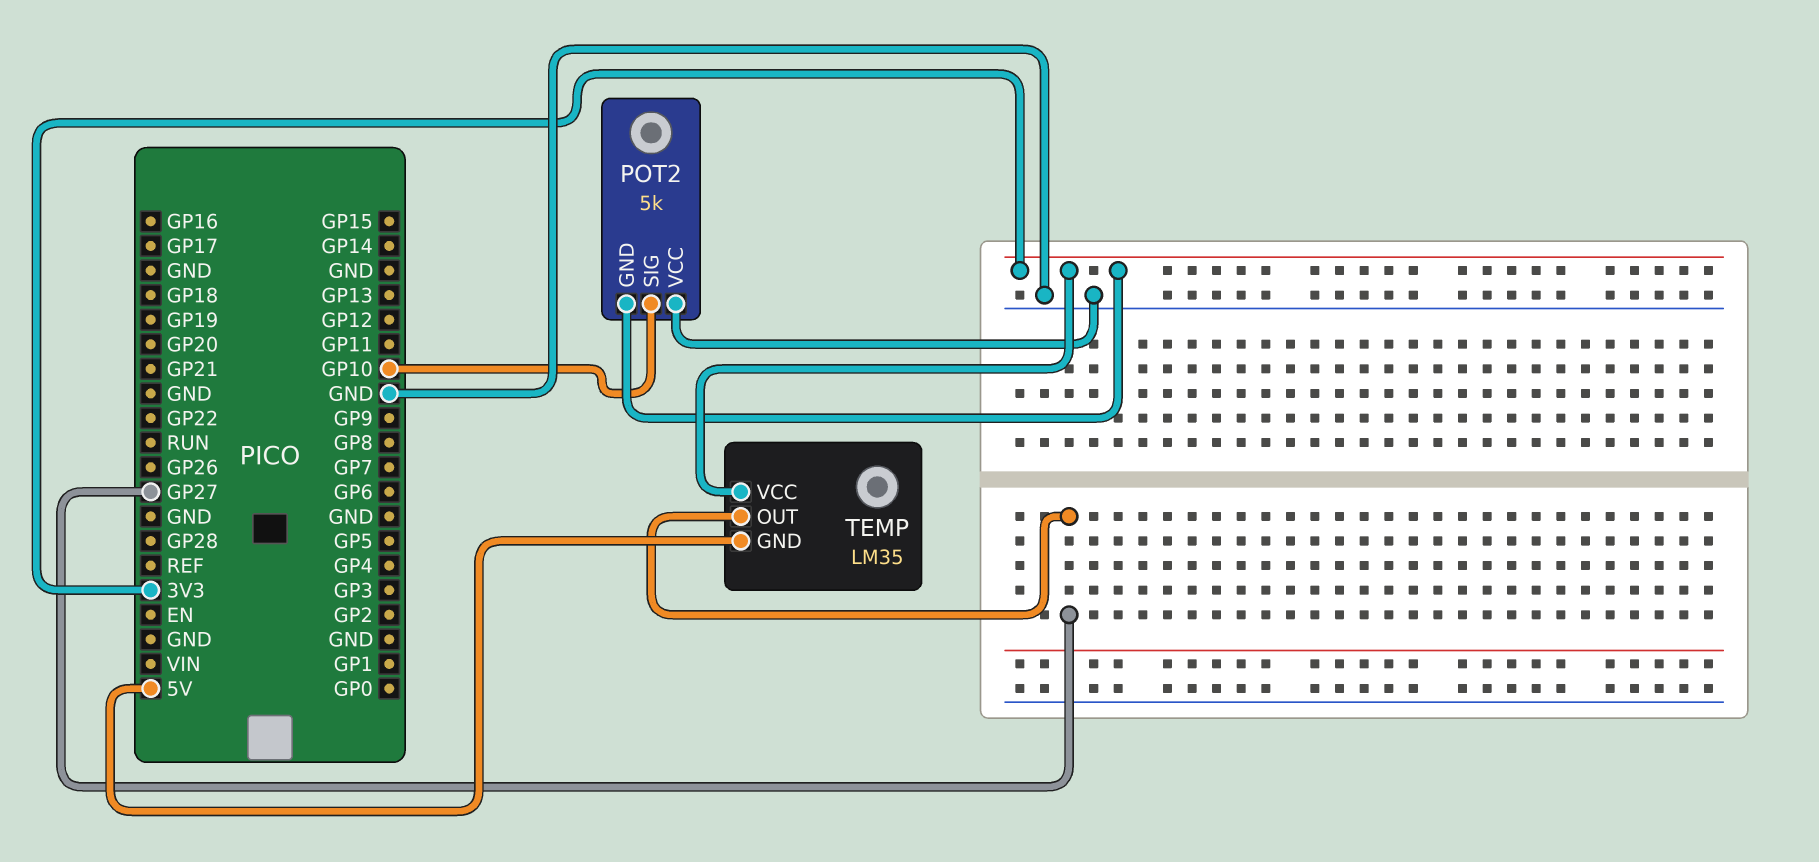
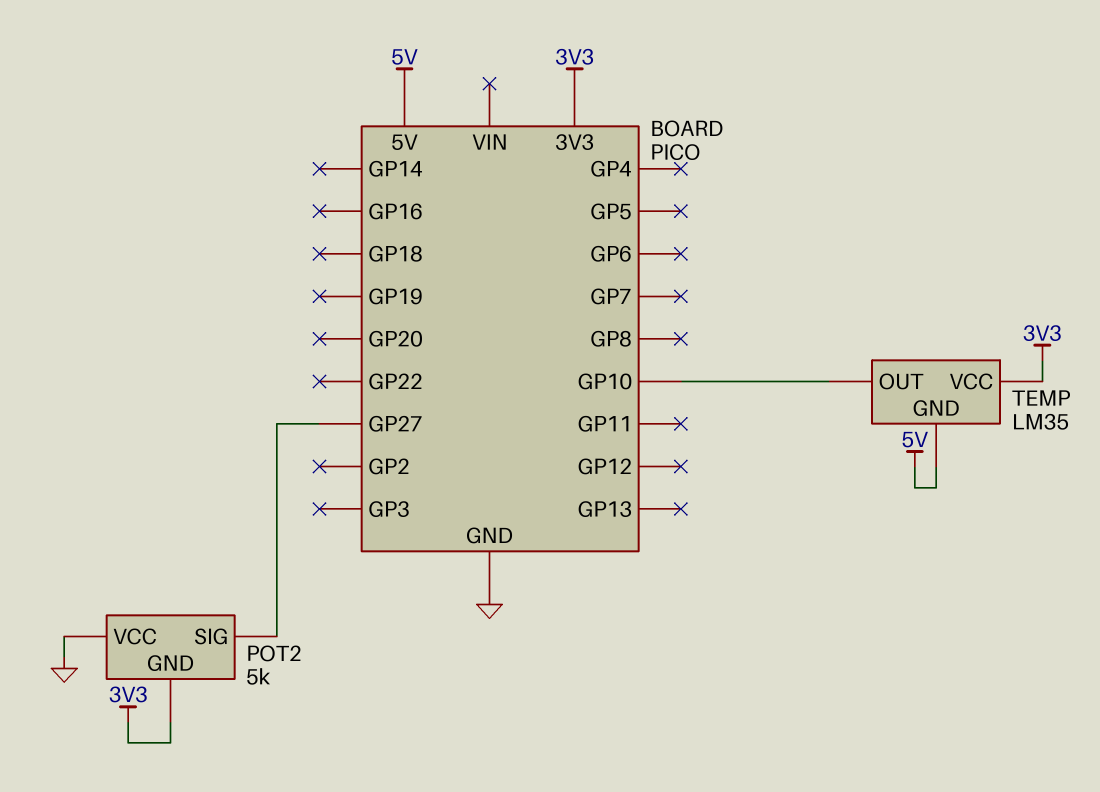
POT2 pin SIG: GP10 -> GP27
TEMP pin OUT: GP27 -> GP10

